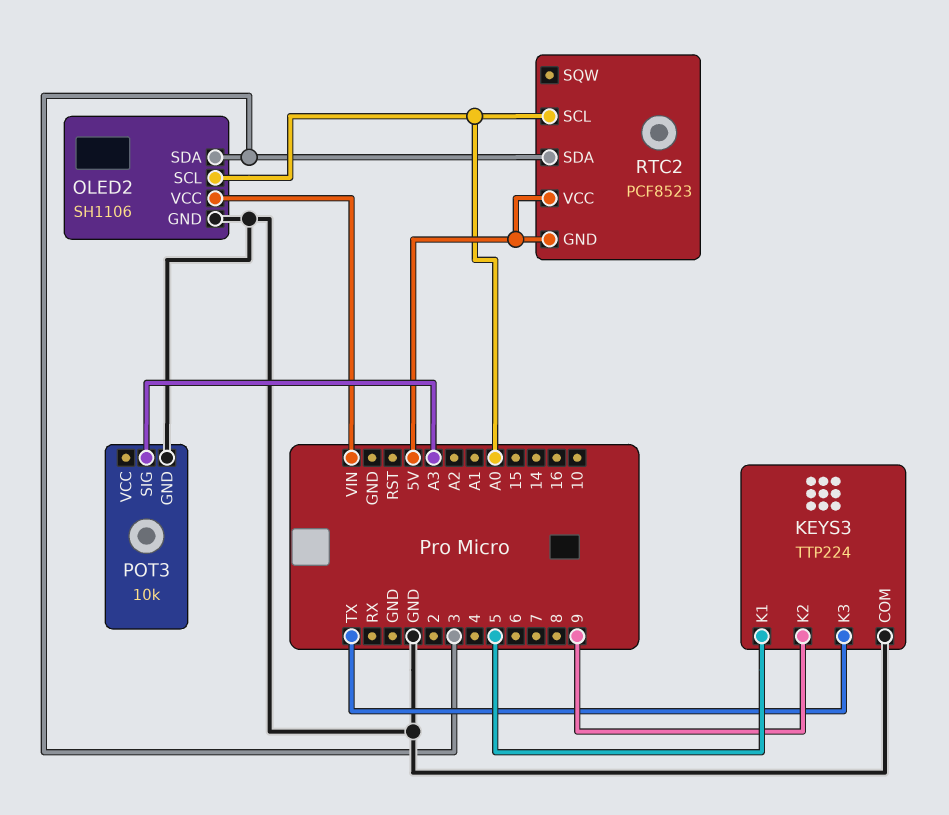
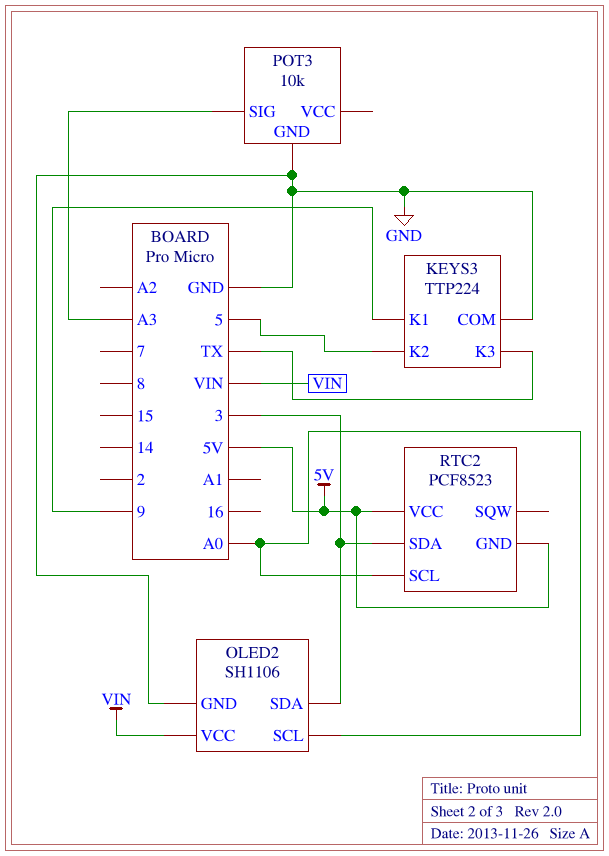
KEYS3 pin K1: 5 -> 9
KEYS3 pin K2: 9 -> 5

